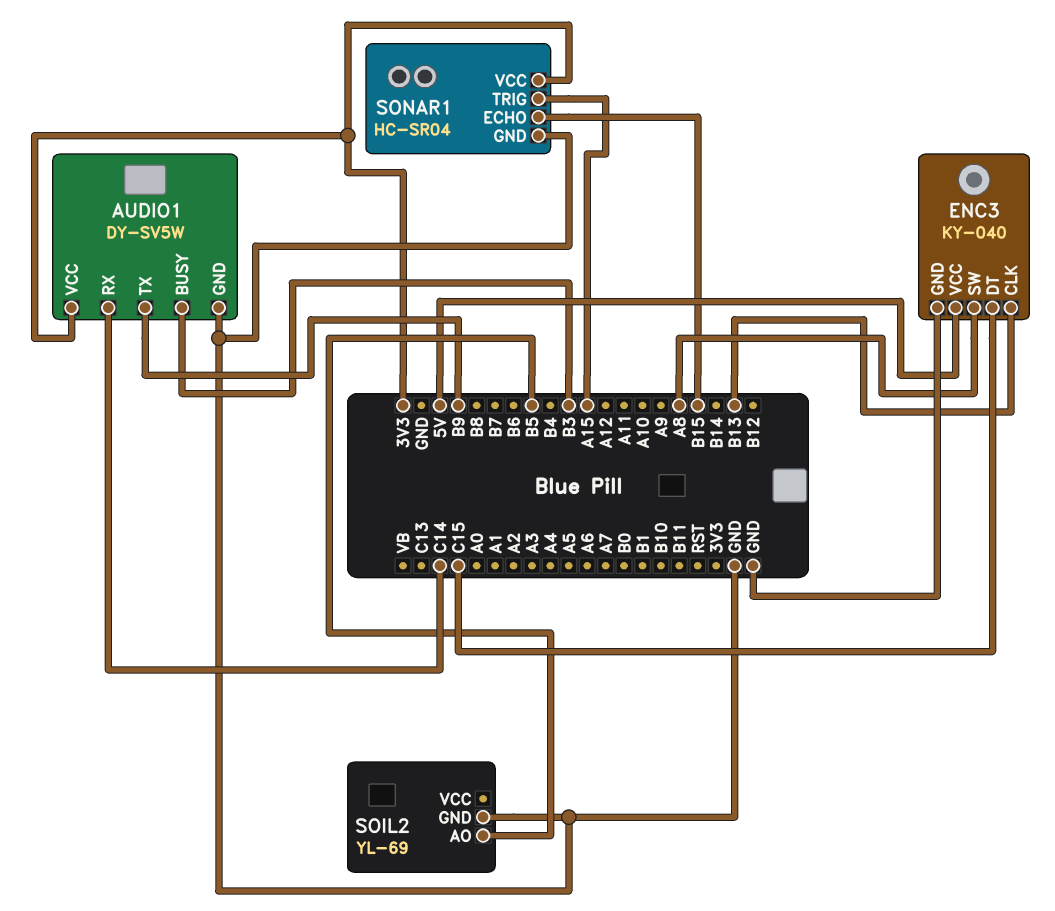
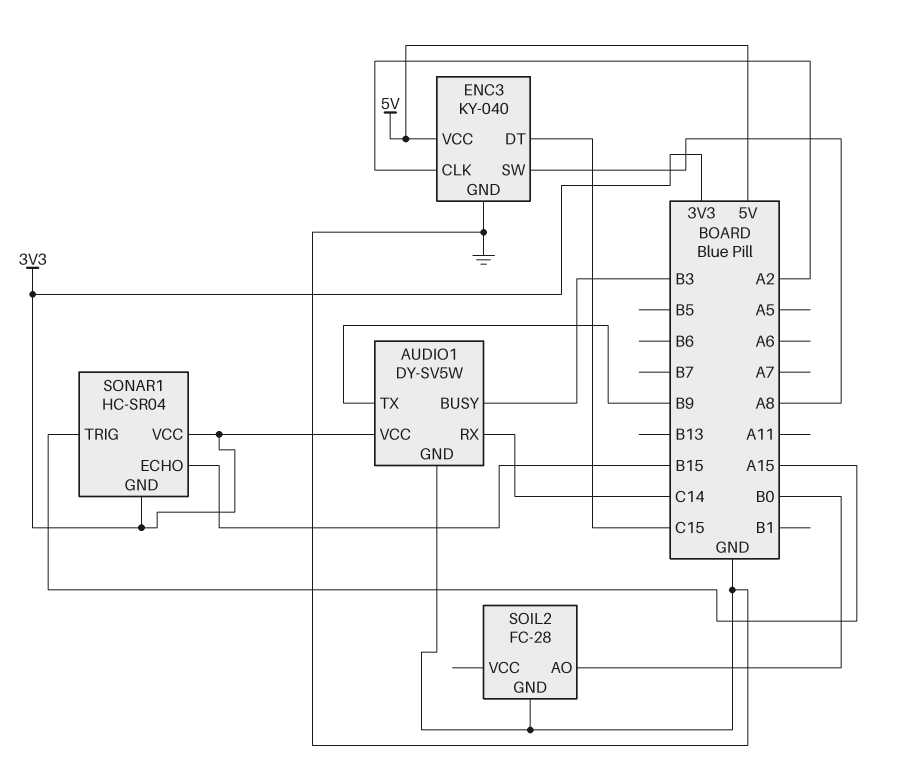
ENC3 pin CLK: B13 -> A2
SOIL2: YL-69 -> FC-28
SOIL2 pin AO: B5 -> B0
SONAR1 pin GND: GND -> 3V3

